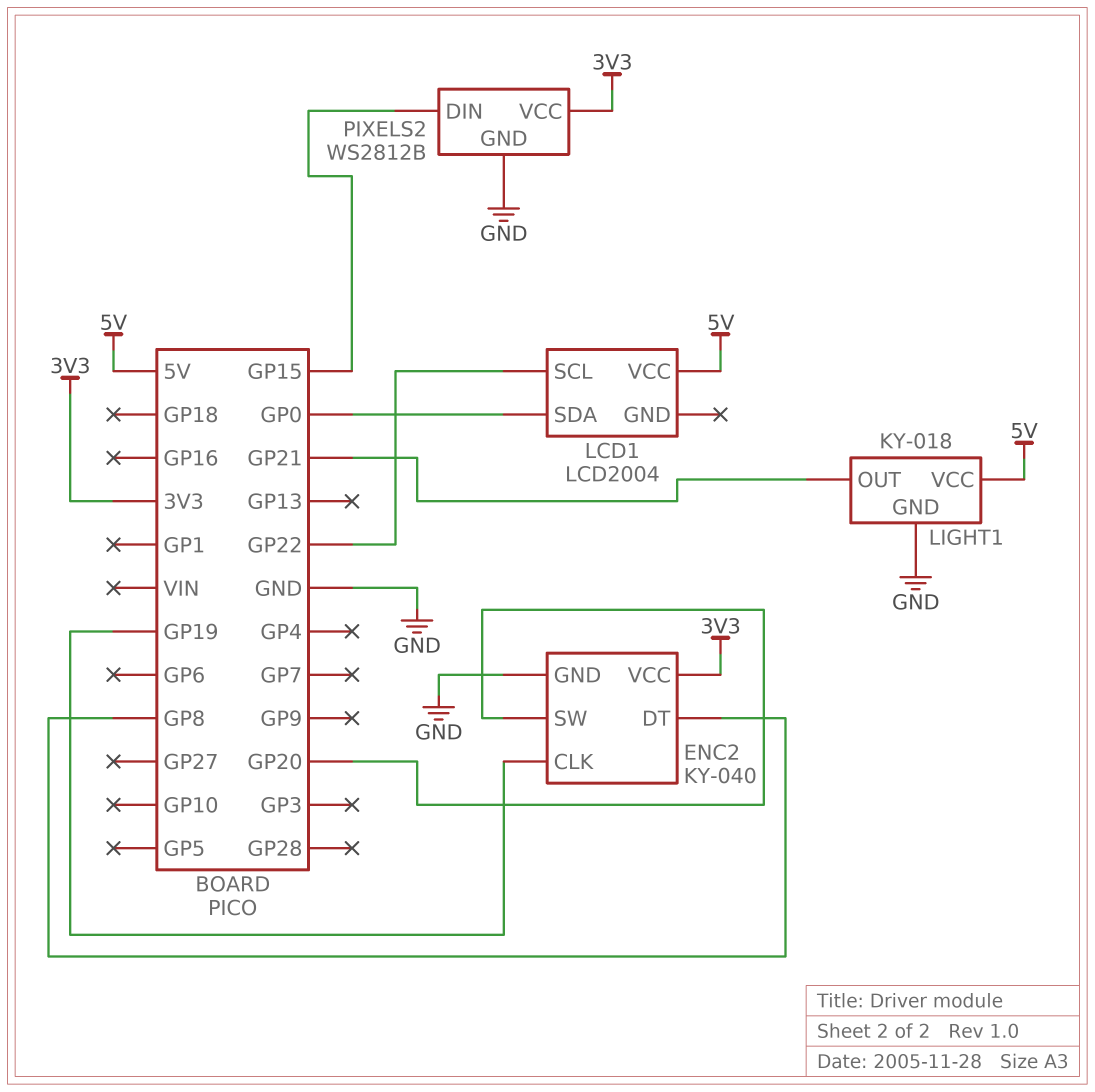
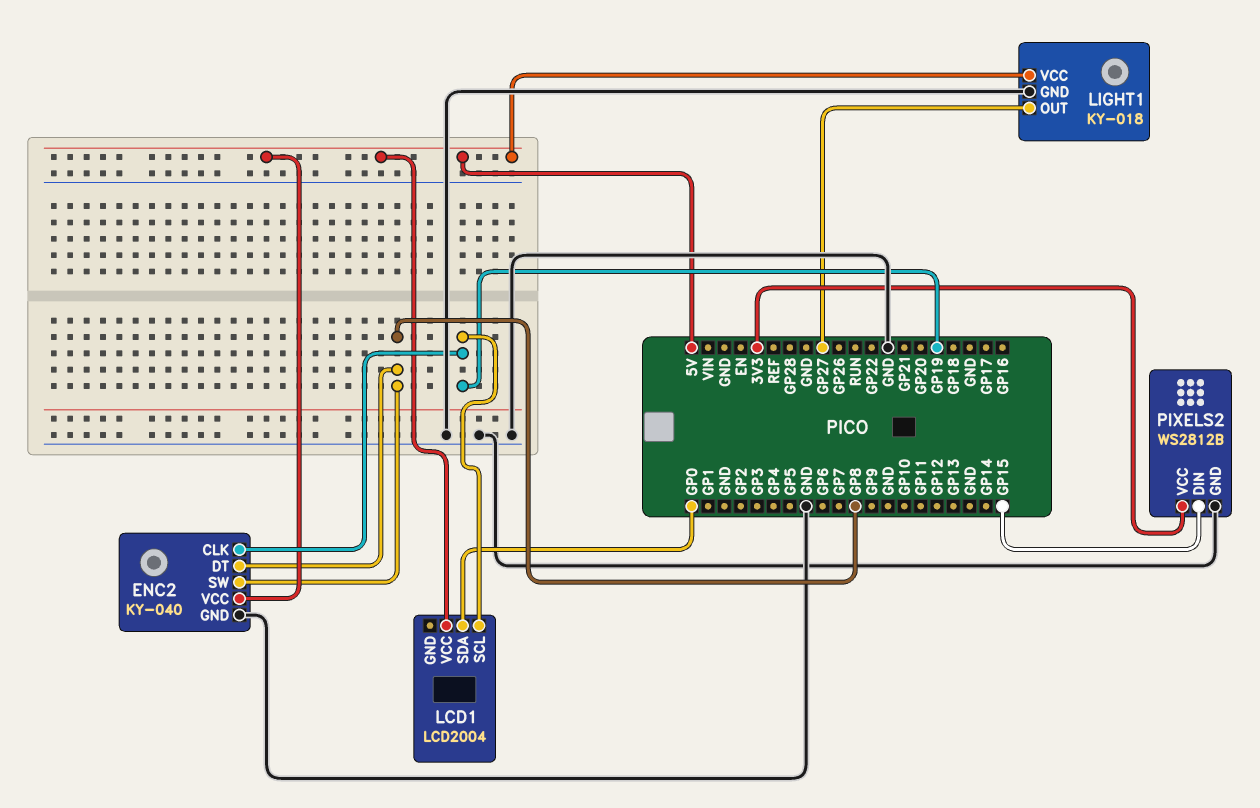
ENC2 pin SW: GP20 -> GP8
ENC2 pin VCC: 3V3 -> 5V
LCD1 pin SCL: GP22 -> GP19
LIGHT1 pin OUT: GP21 -> GP27

